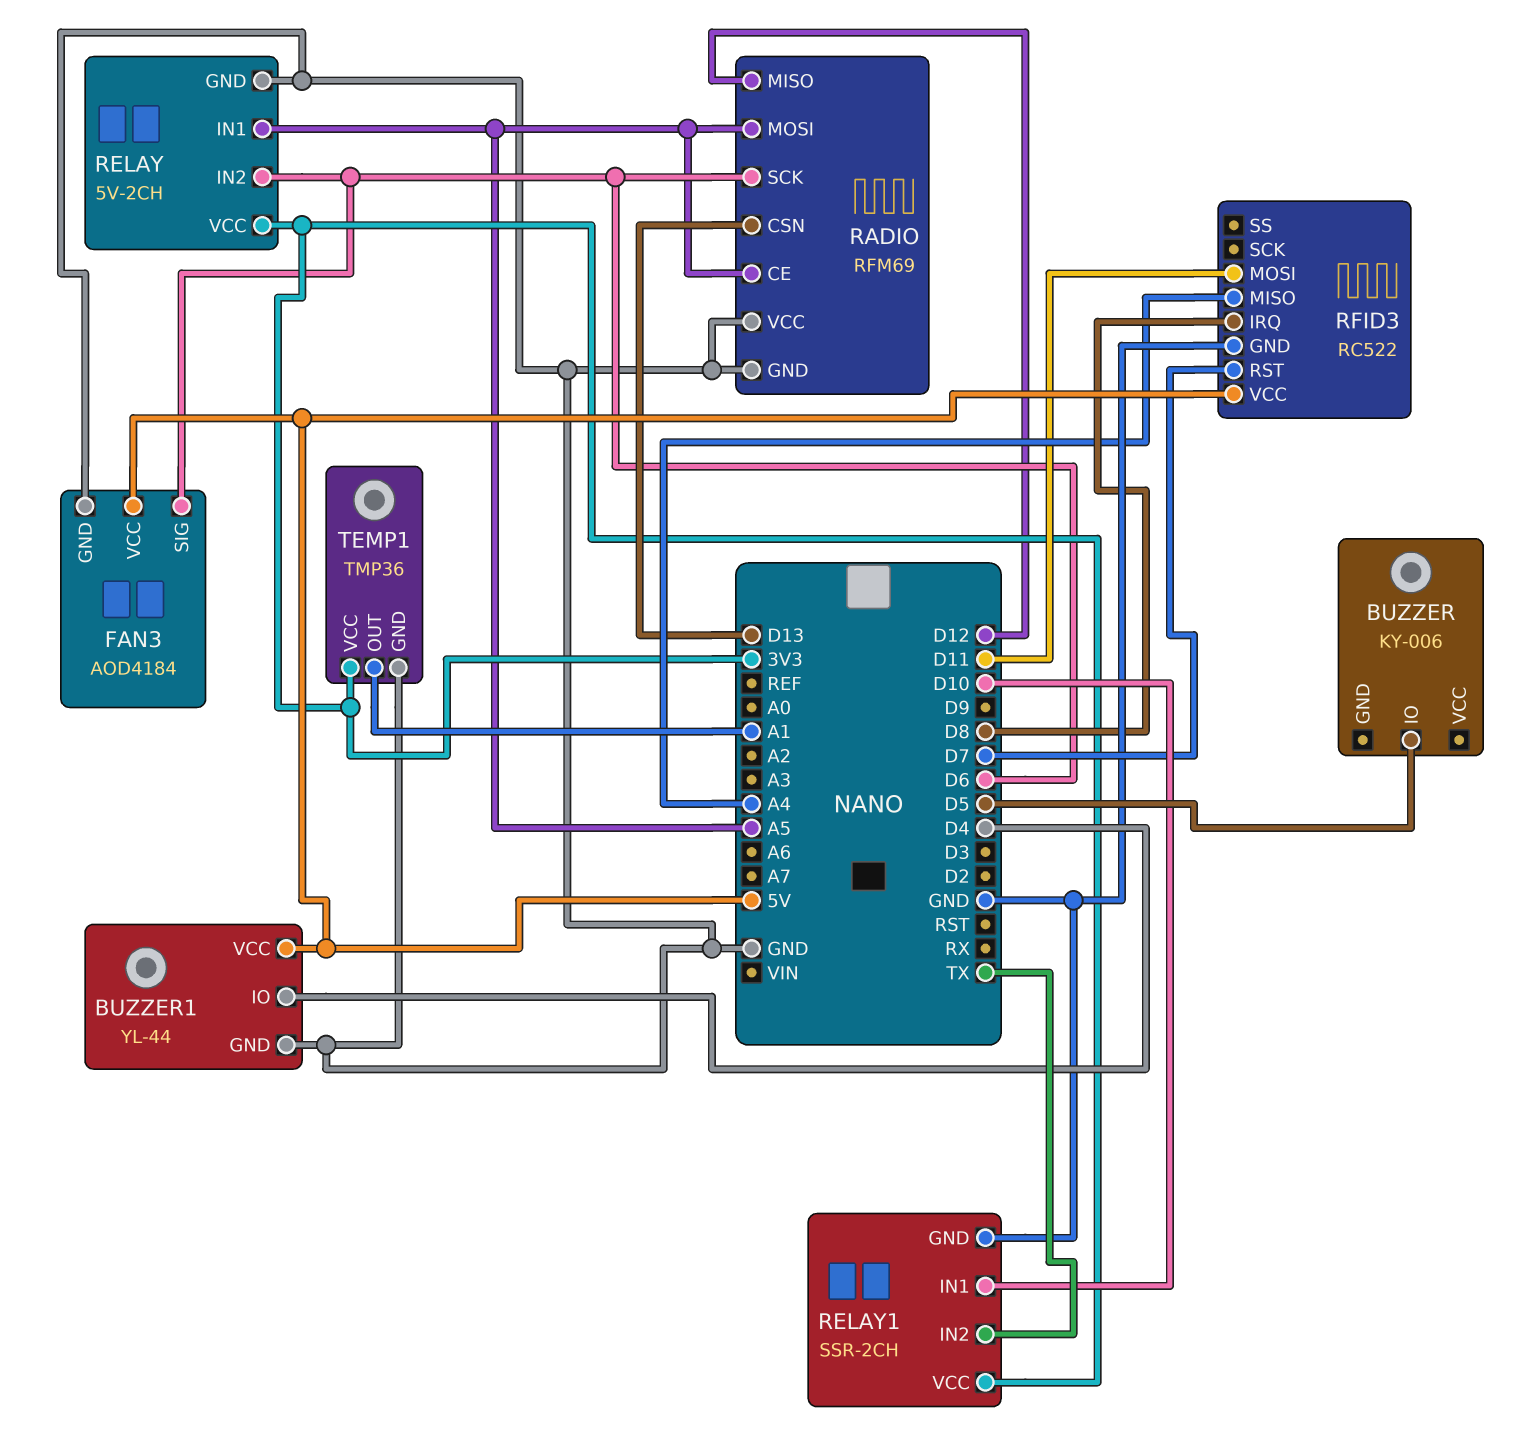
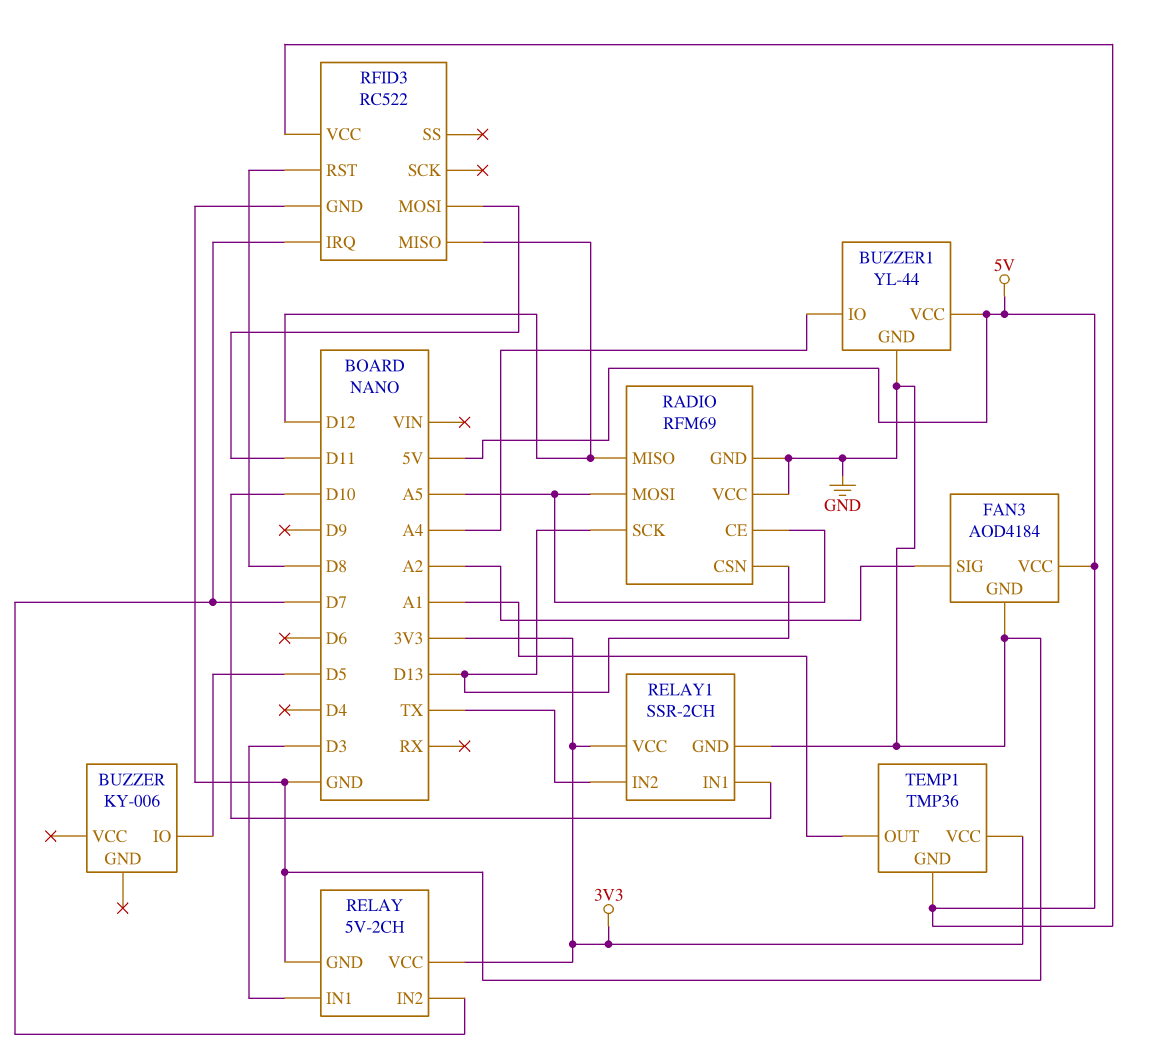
BUZZER1 pin IO: D4 -> A4
FAN3 pin SIG: D6 -> A2
RADIO pin SCK: D6 -> D13
RELAY pin IN1: A5 -> D3
RELAY pin IN2: D6 -> D7
RFID3 pin IRQ: D8 -> D7
RFID3 pin MISO: A4 -> D12
RFID3 pin RST: D7 -> D8
TEMP1 pin GND: GND -> 5V

